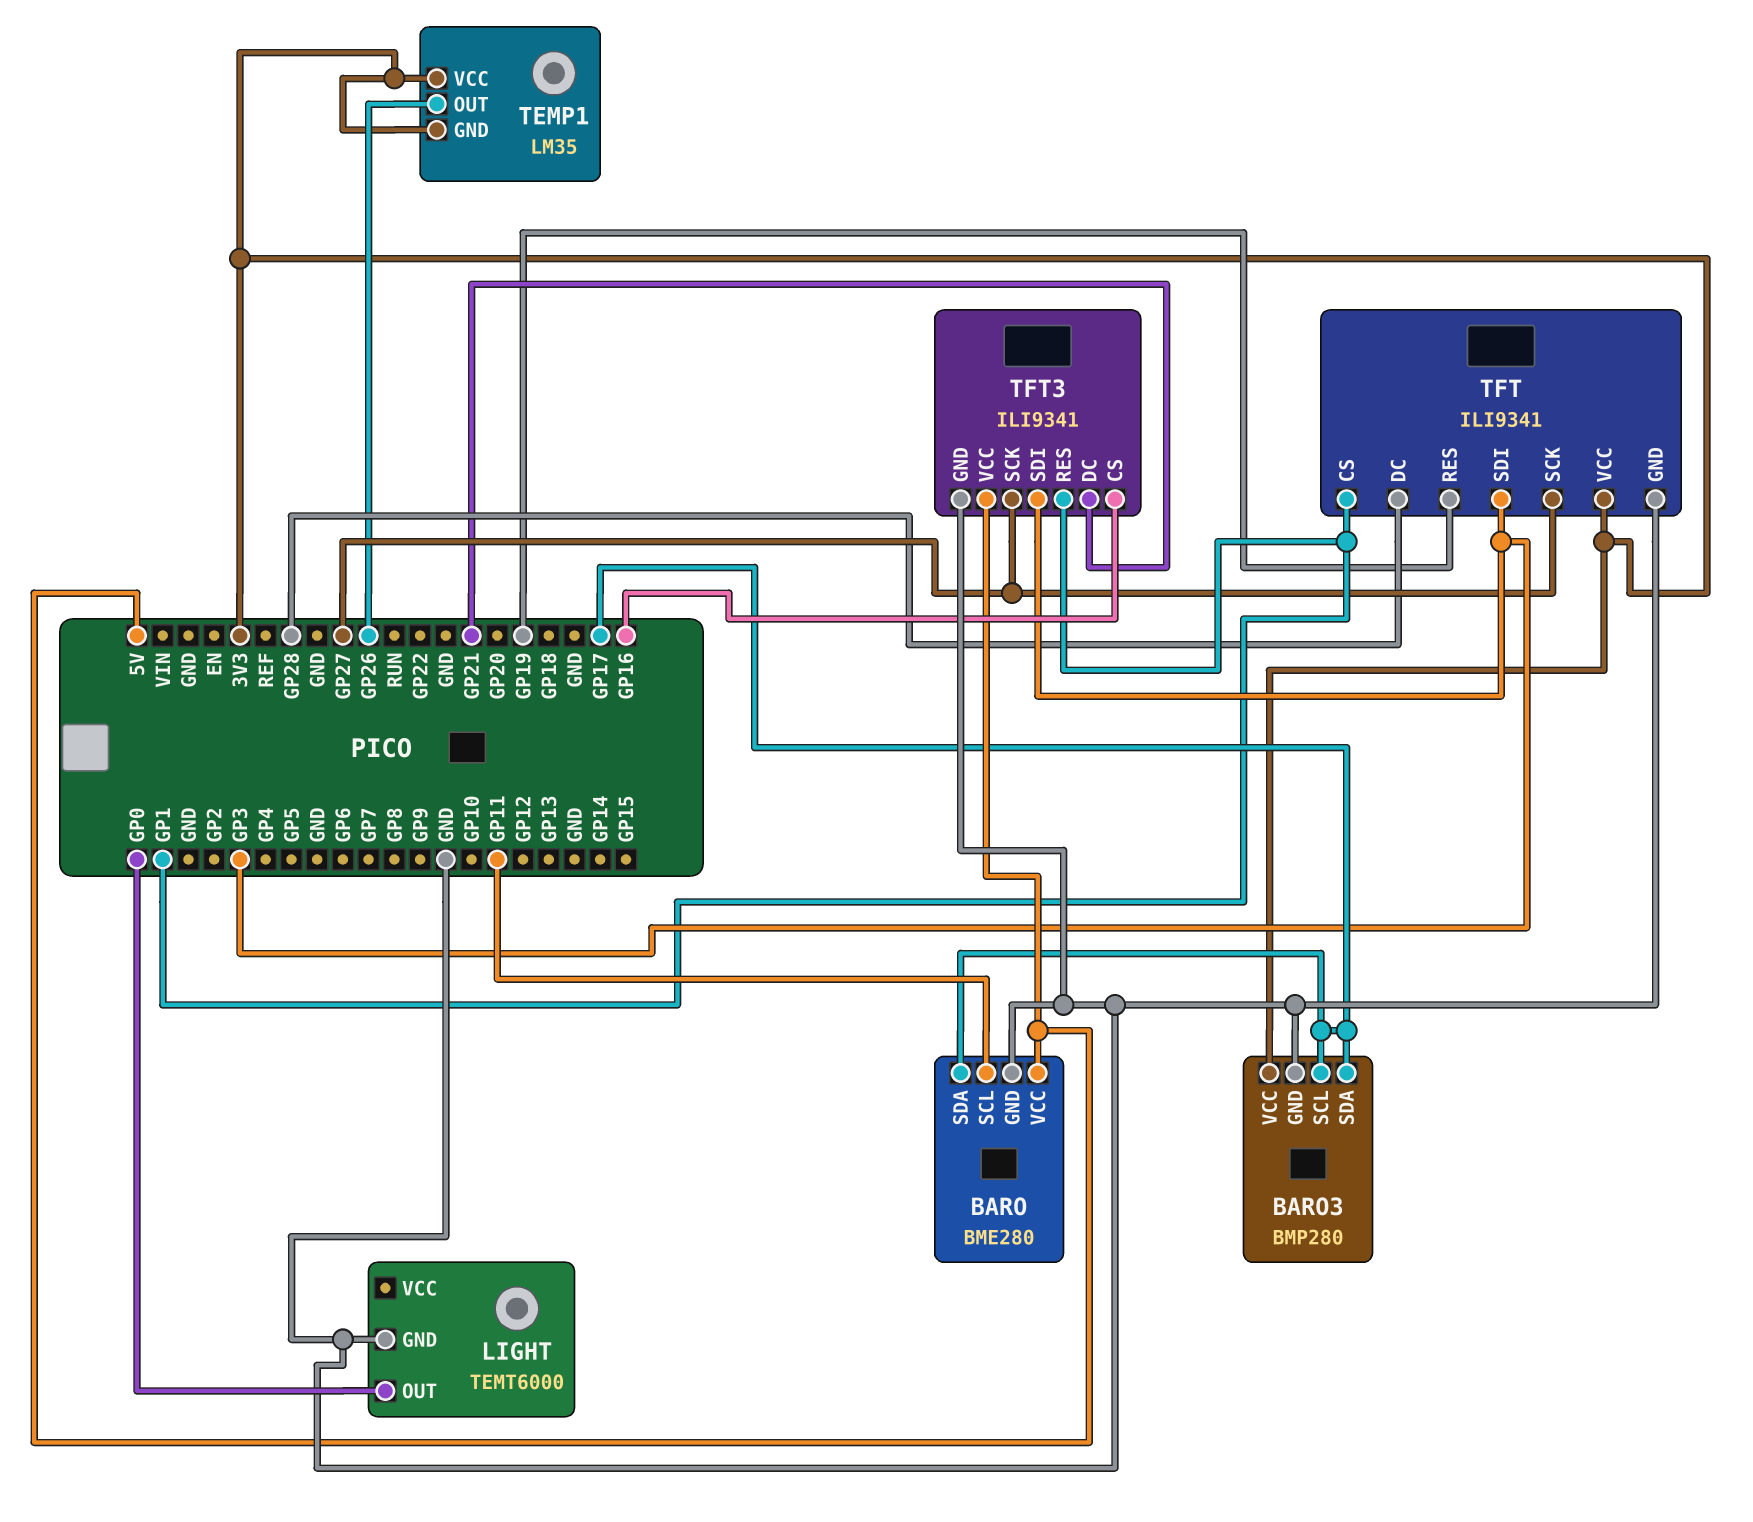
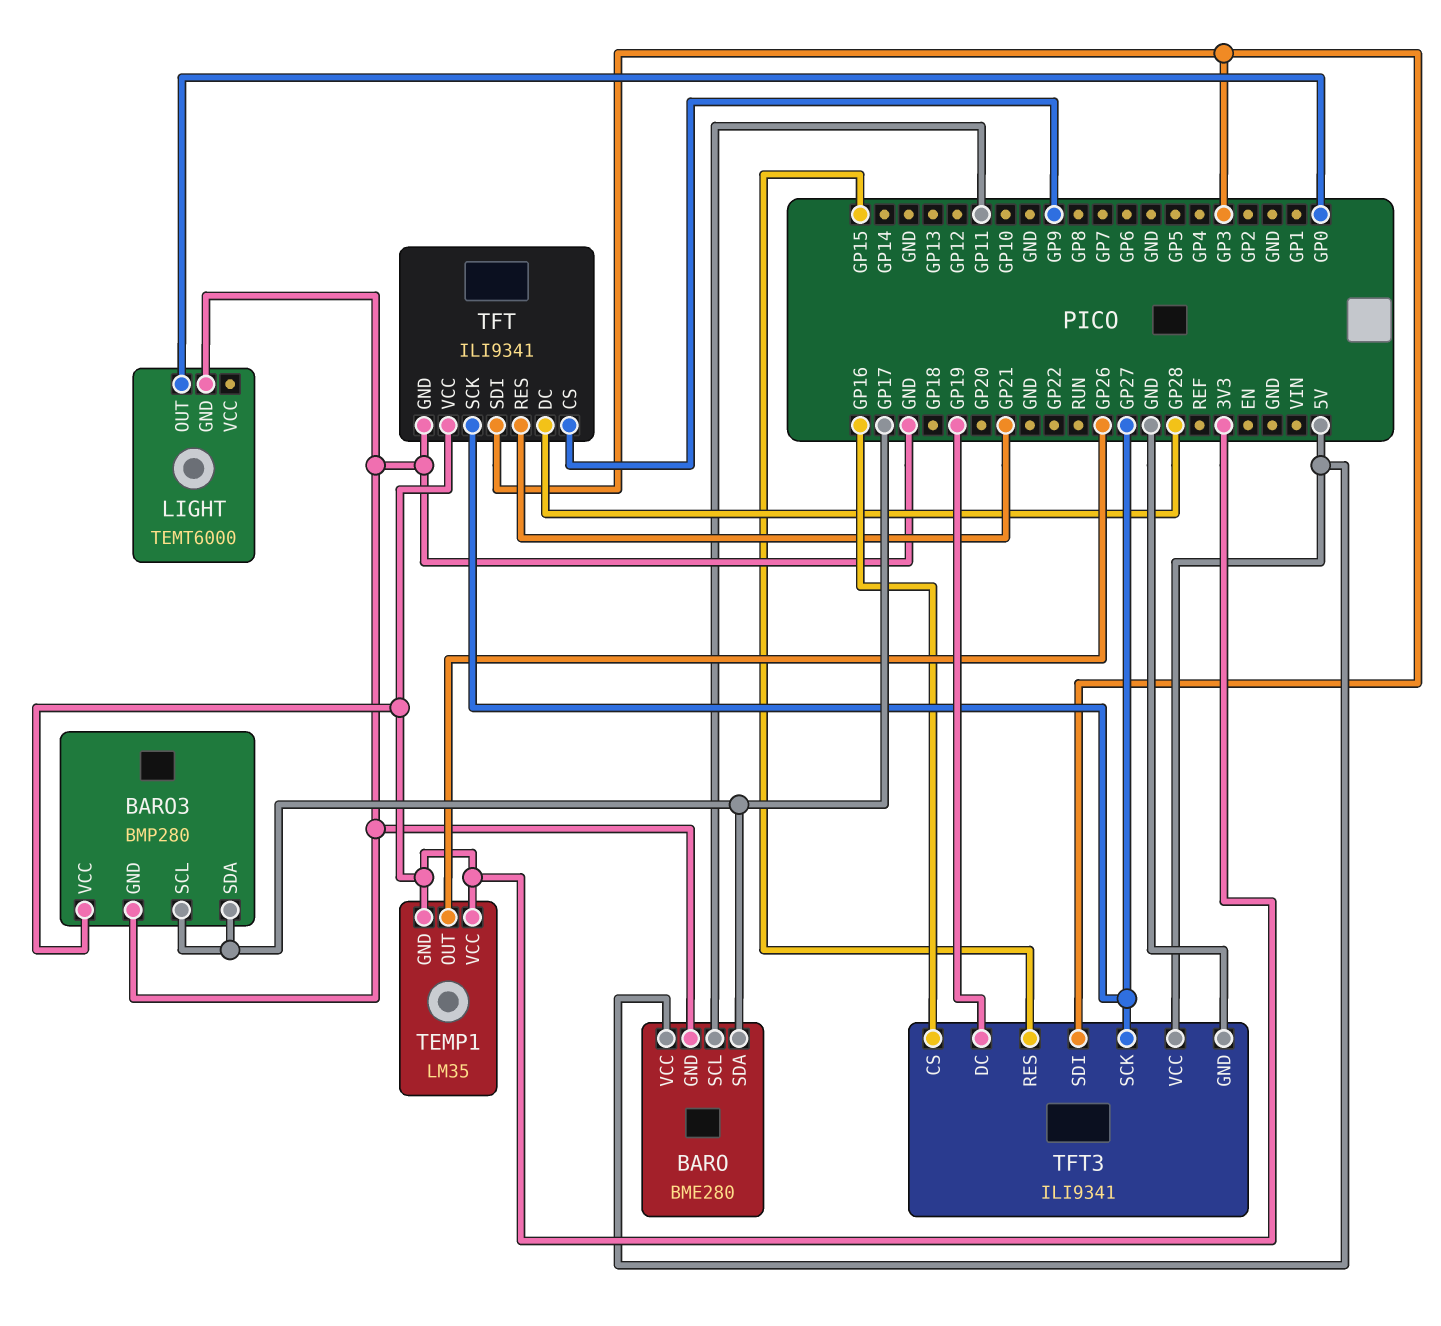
TFT pin CS: GP1 -> GP9
TFT pin RES: GP19 -> GP21
TFT3 pin DC: GP21 -> GP19
TFT3 pin RES: GP1 -> GP15

